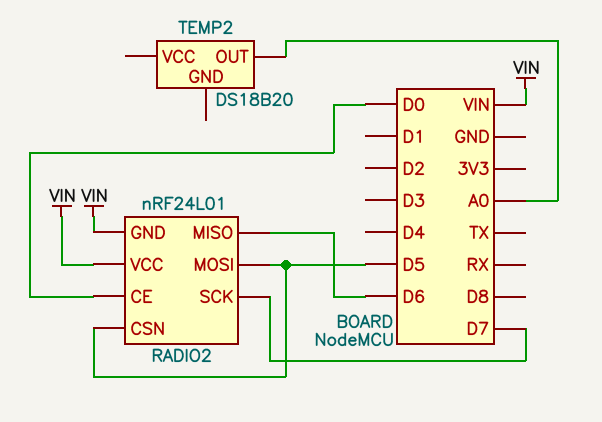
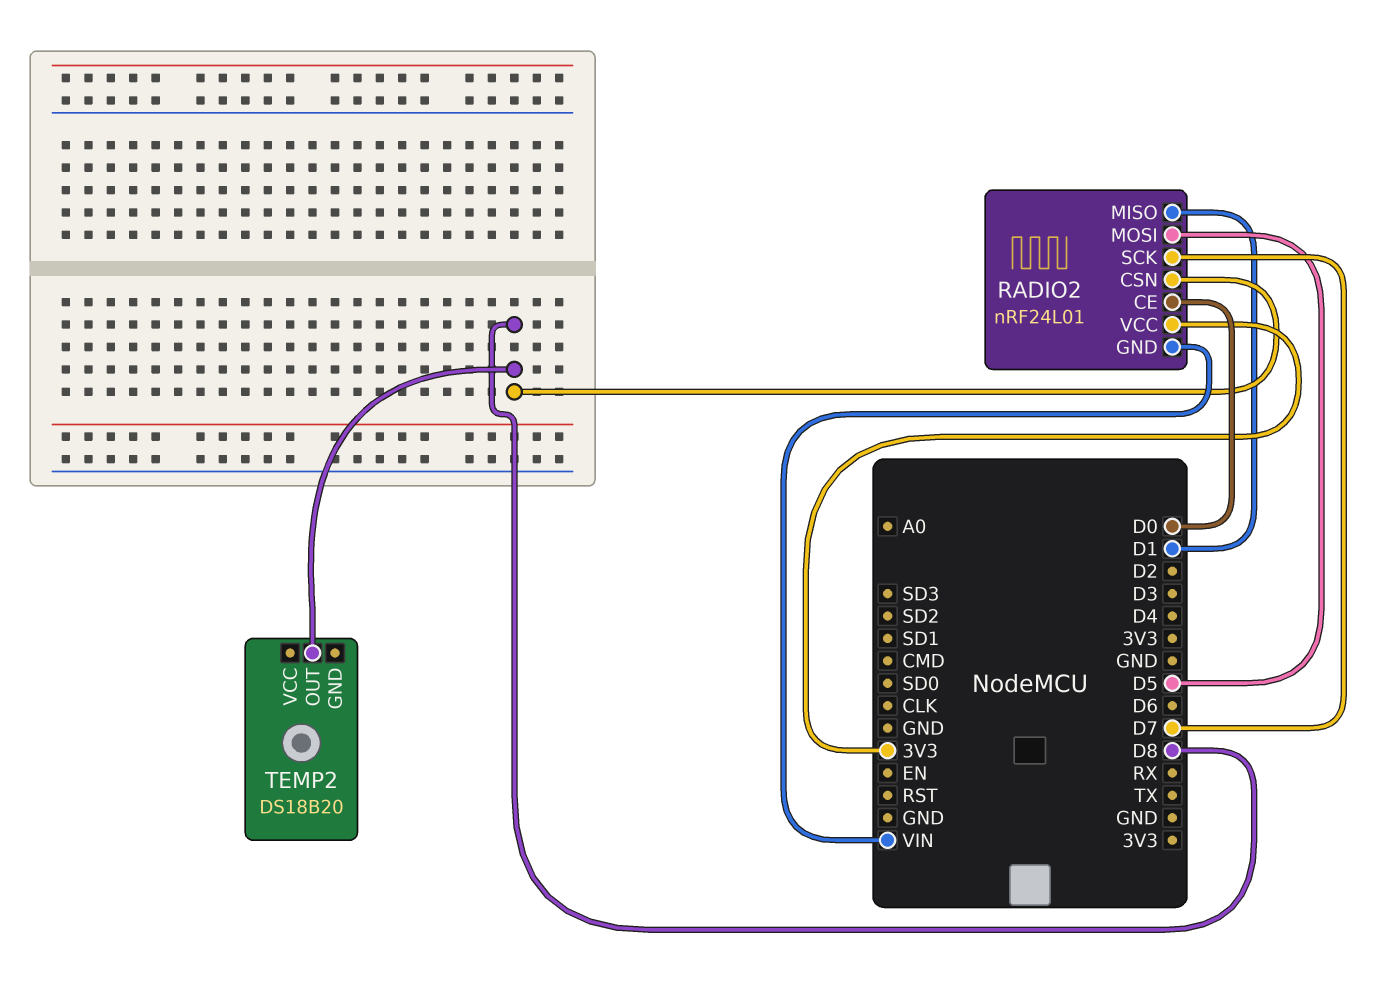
RADIO2 pin CSN: D5 -> D8
RADIO2 pin MISO: D6 -> D1
RADIO2 pin VCC: VIN -> 3V3
TEMP2 pin OUT: A0 -> D8

